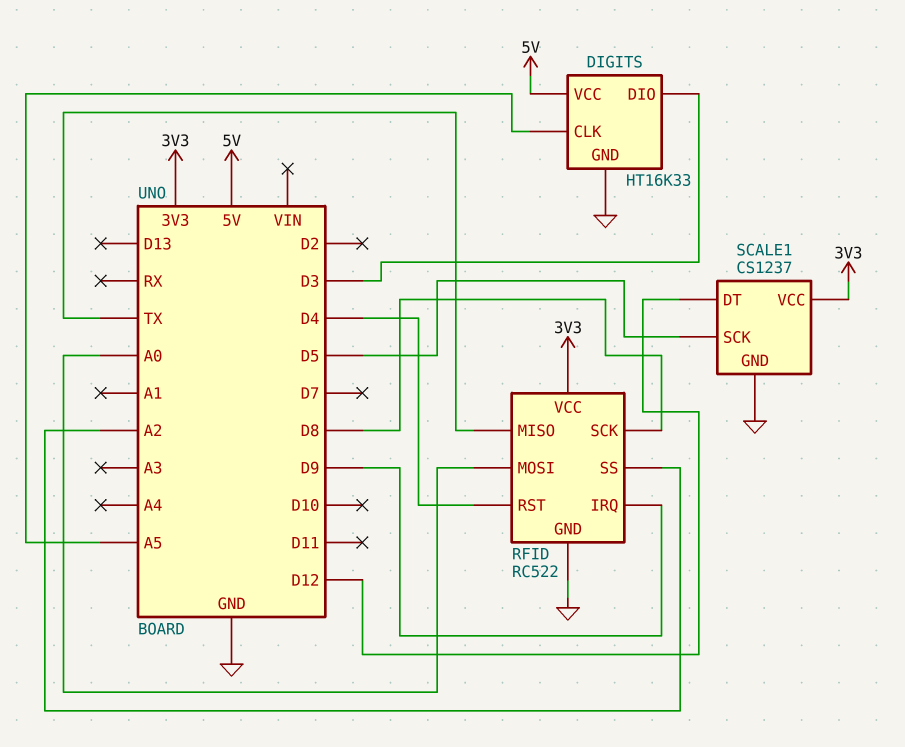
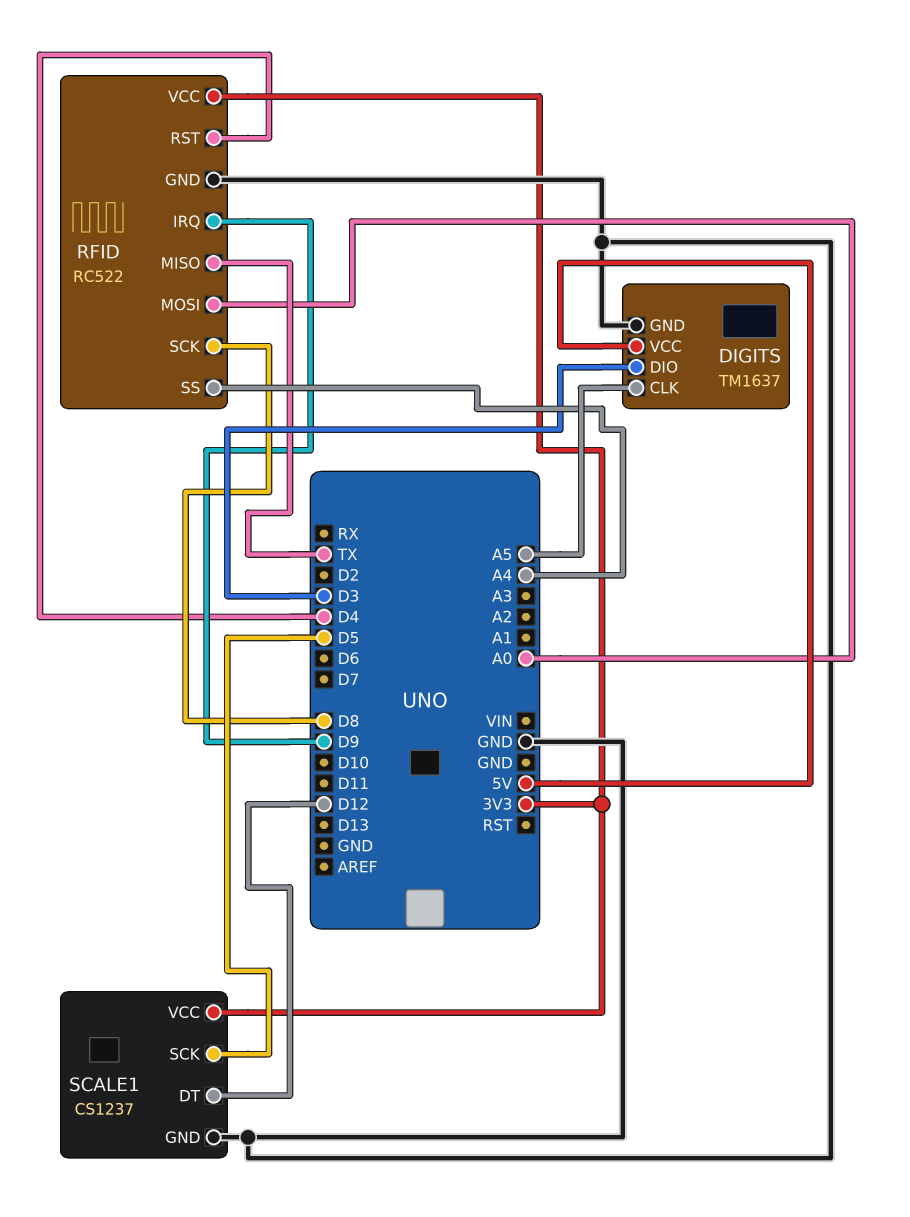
DIGITS: HT16K33 -> TM1637
RFID pin SS: A2 -> A4

